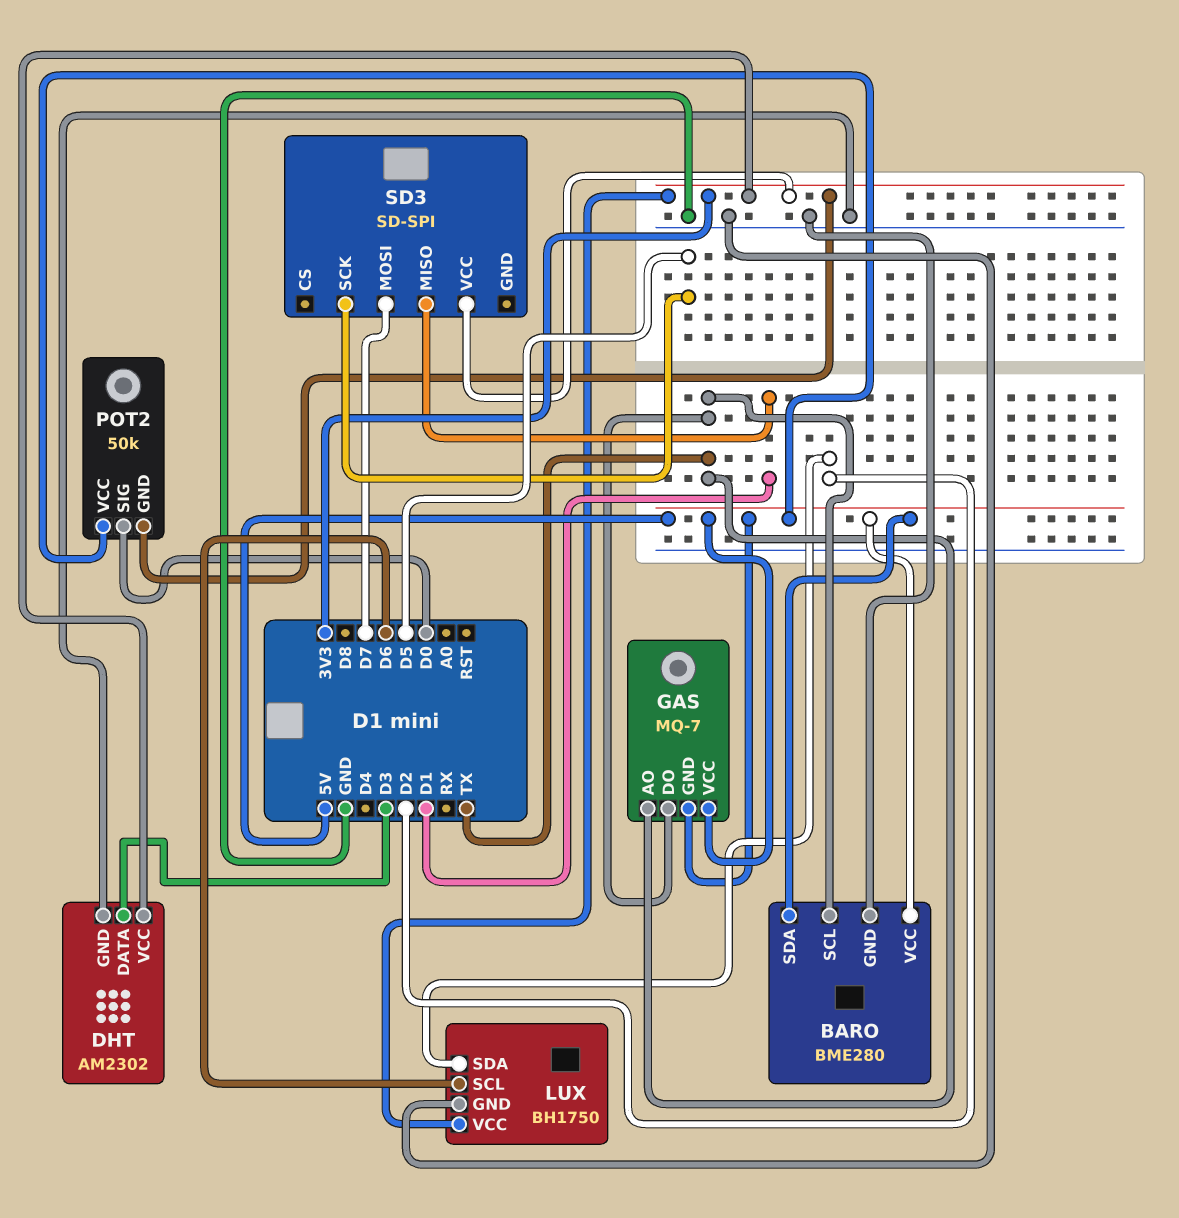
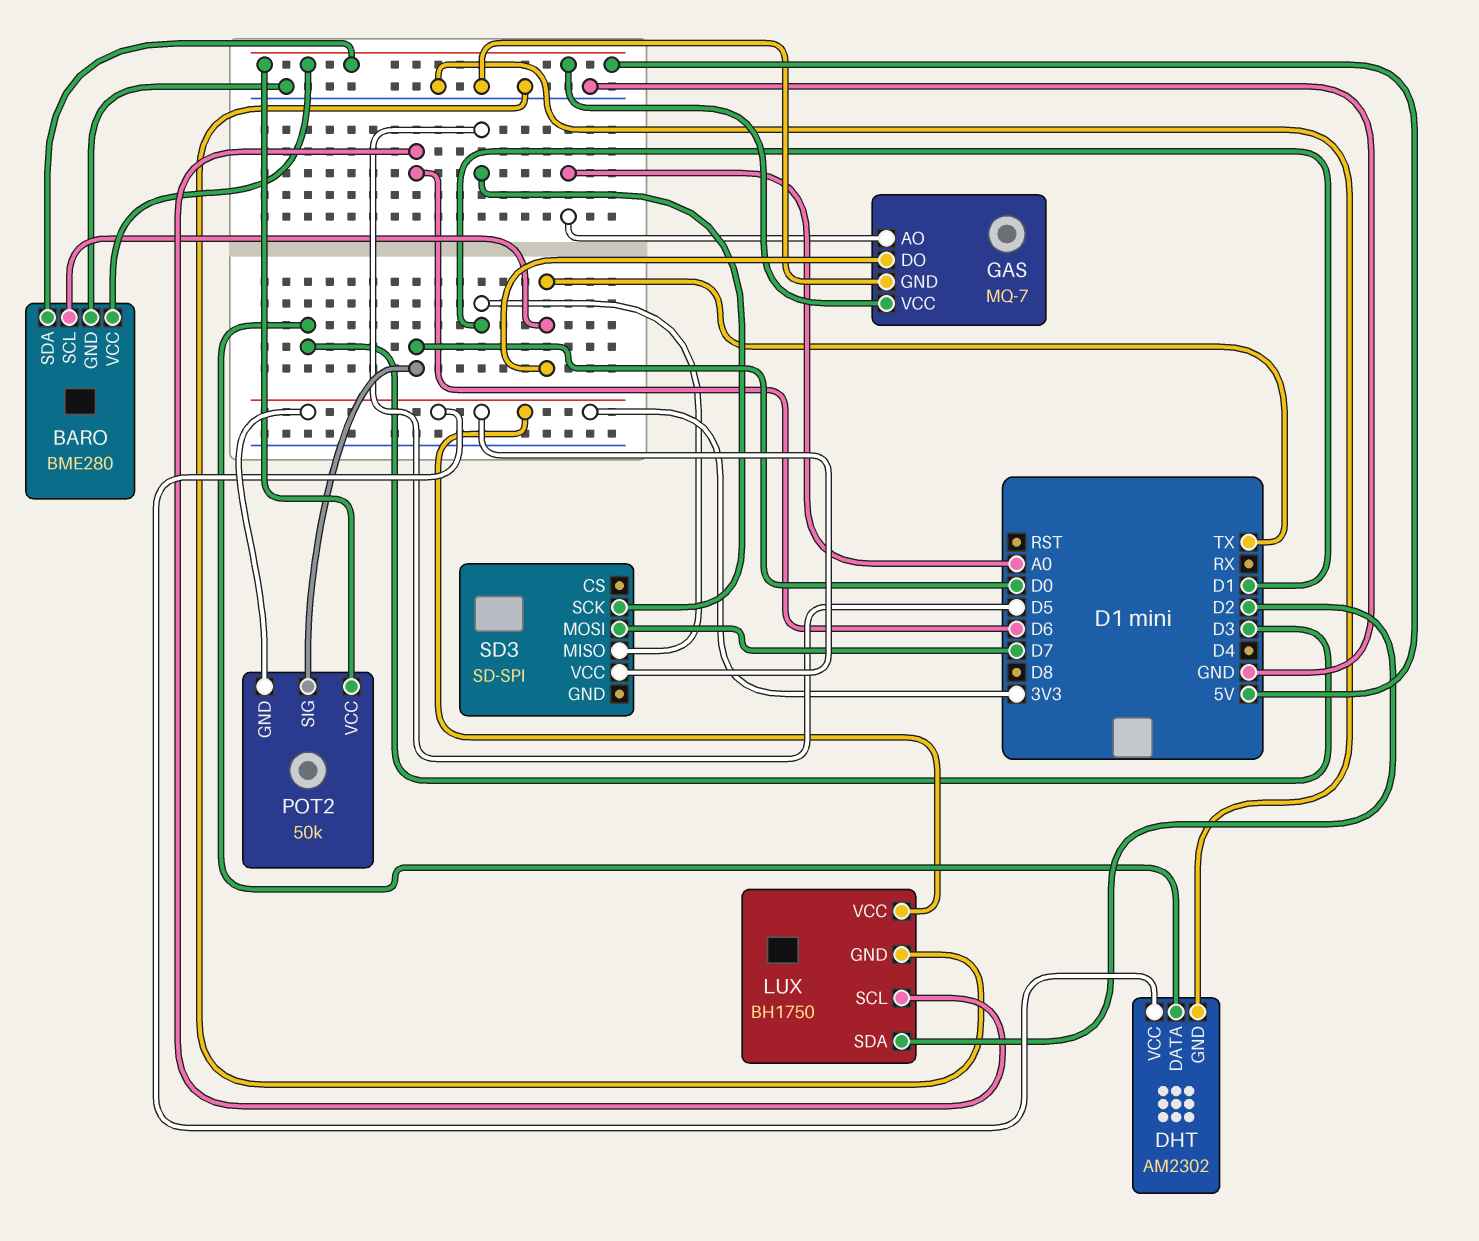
GAS pin AO: TX -> A0
GAS pin GND: 5V -> GND

